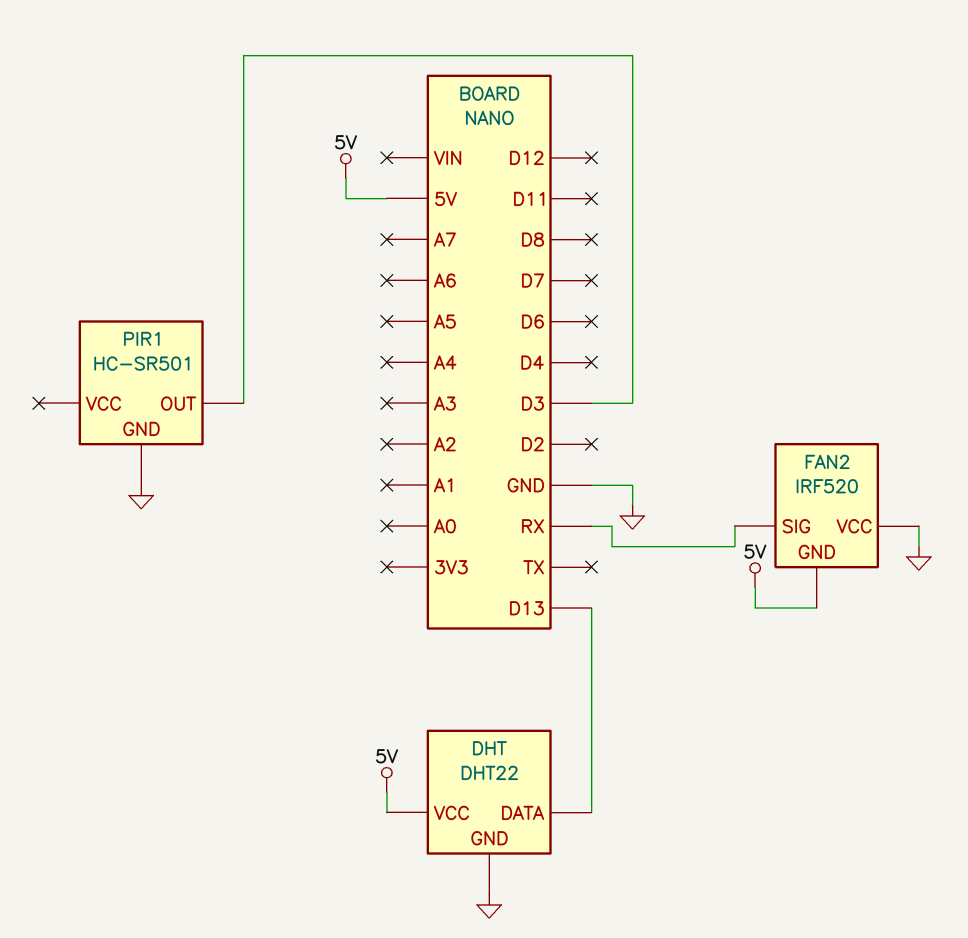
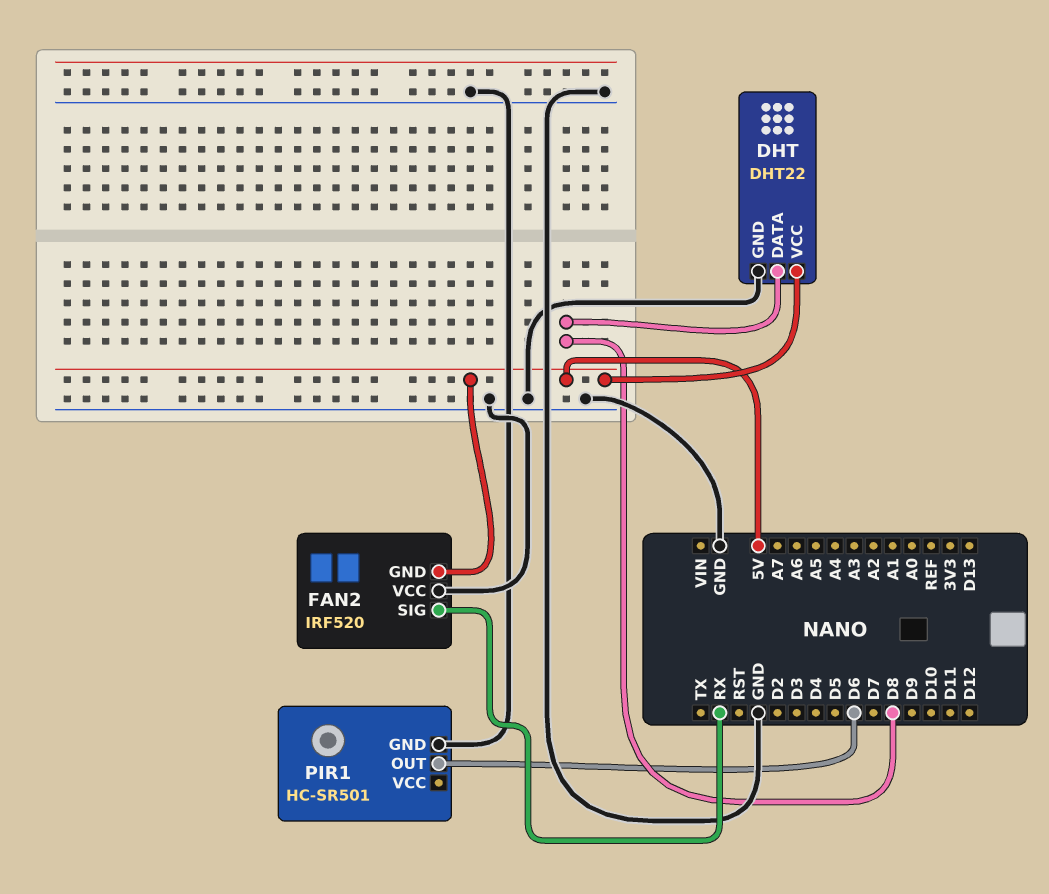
DHT pin DATA: D13 -> D8
PIR1 pin OUT: D3 -> D6

